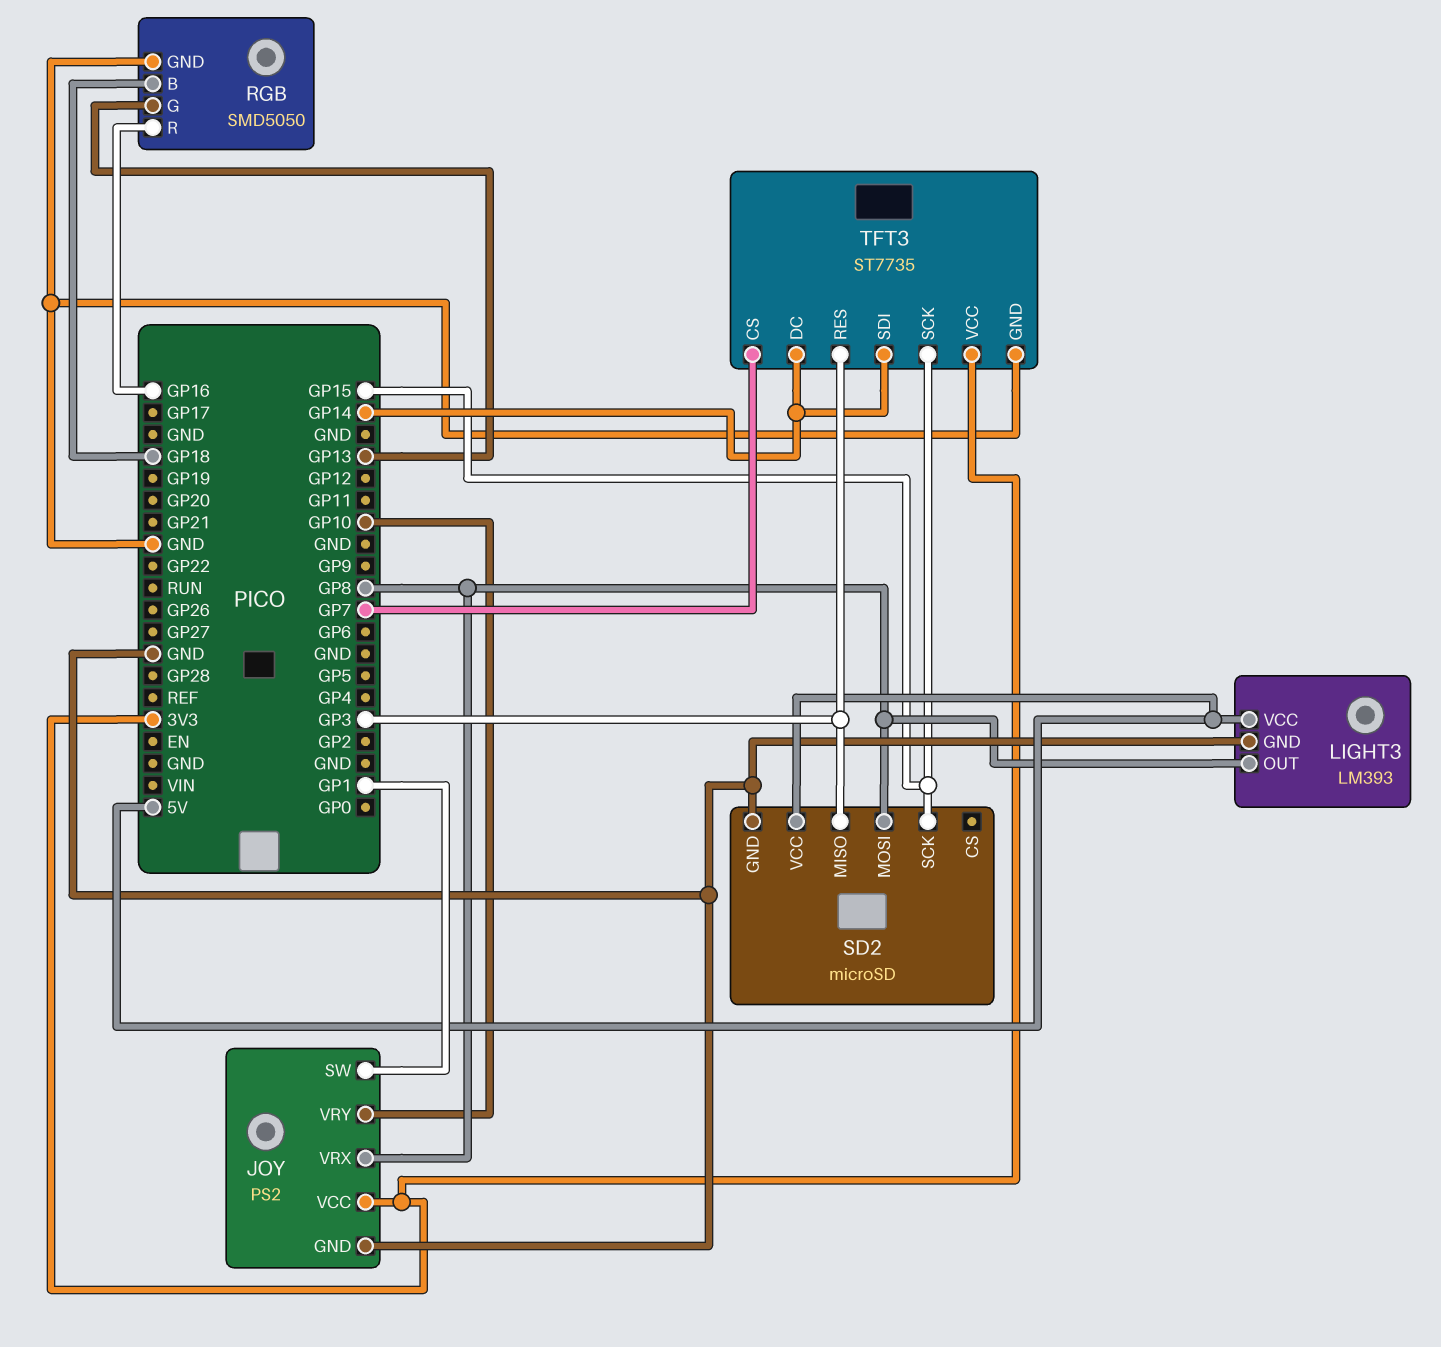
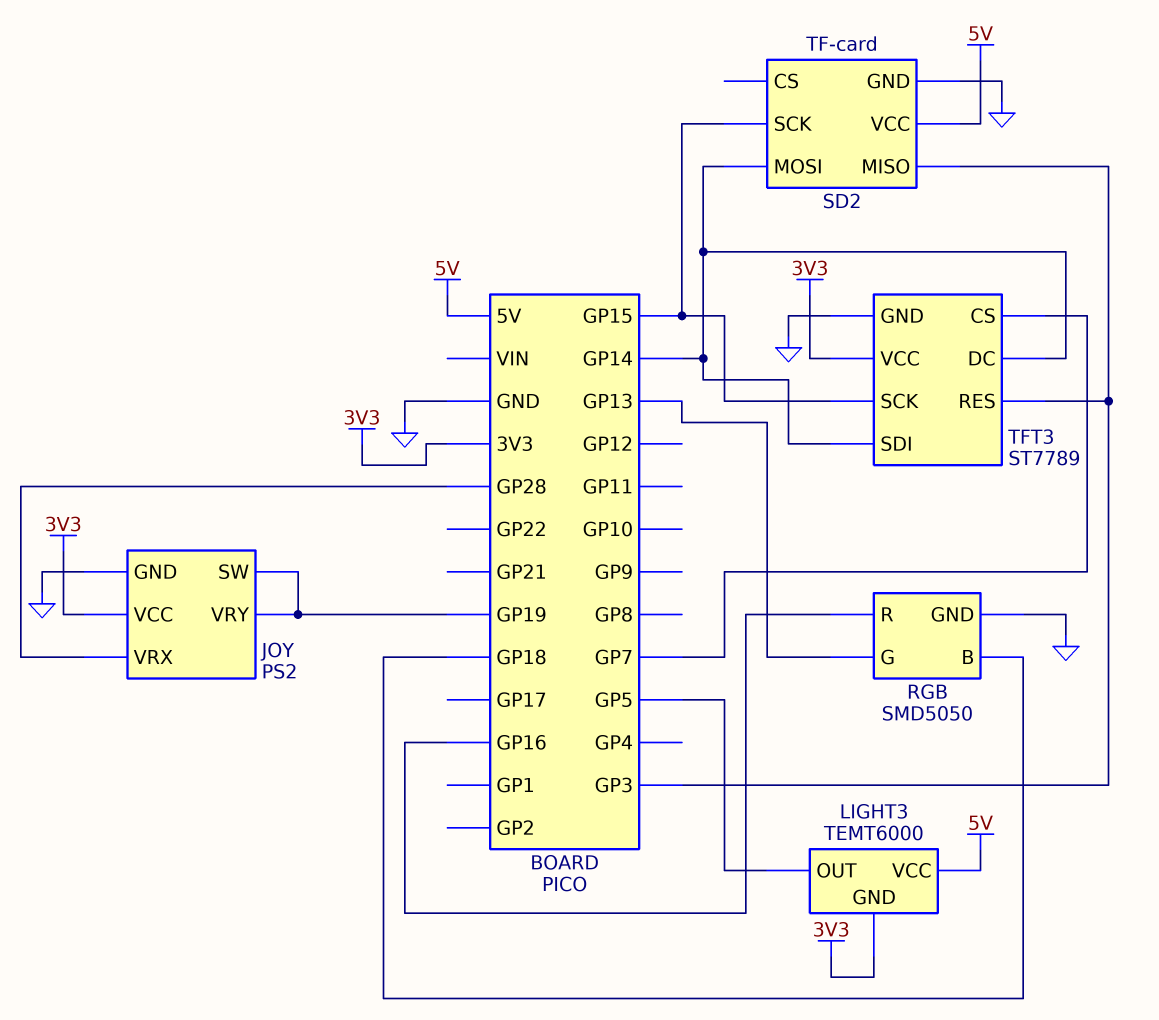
JOY pin SW: GP1 -> GP19
JOY pin VRX: GP8 -> GP28
JOY pin VRY: GP10 -> GP19
LIGHT3: LM393 -> TEMT6000
LIGHT3 pin GND: GND -> 3V3
LIGHT3 pin OUT: GP8 -> GP5
SD2: microSD -> TF-card
SD2 pin MOSI: GP8 -> GP14
TFT3: ST7735 -> ST7789

